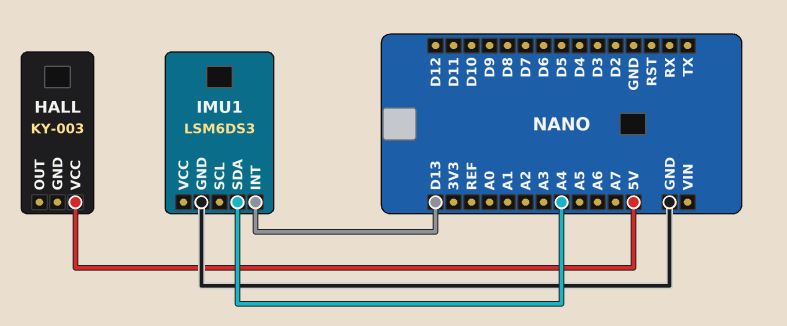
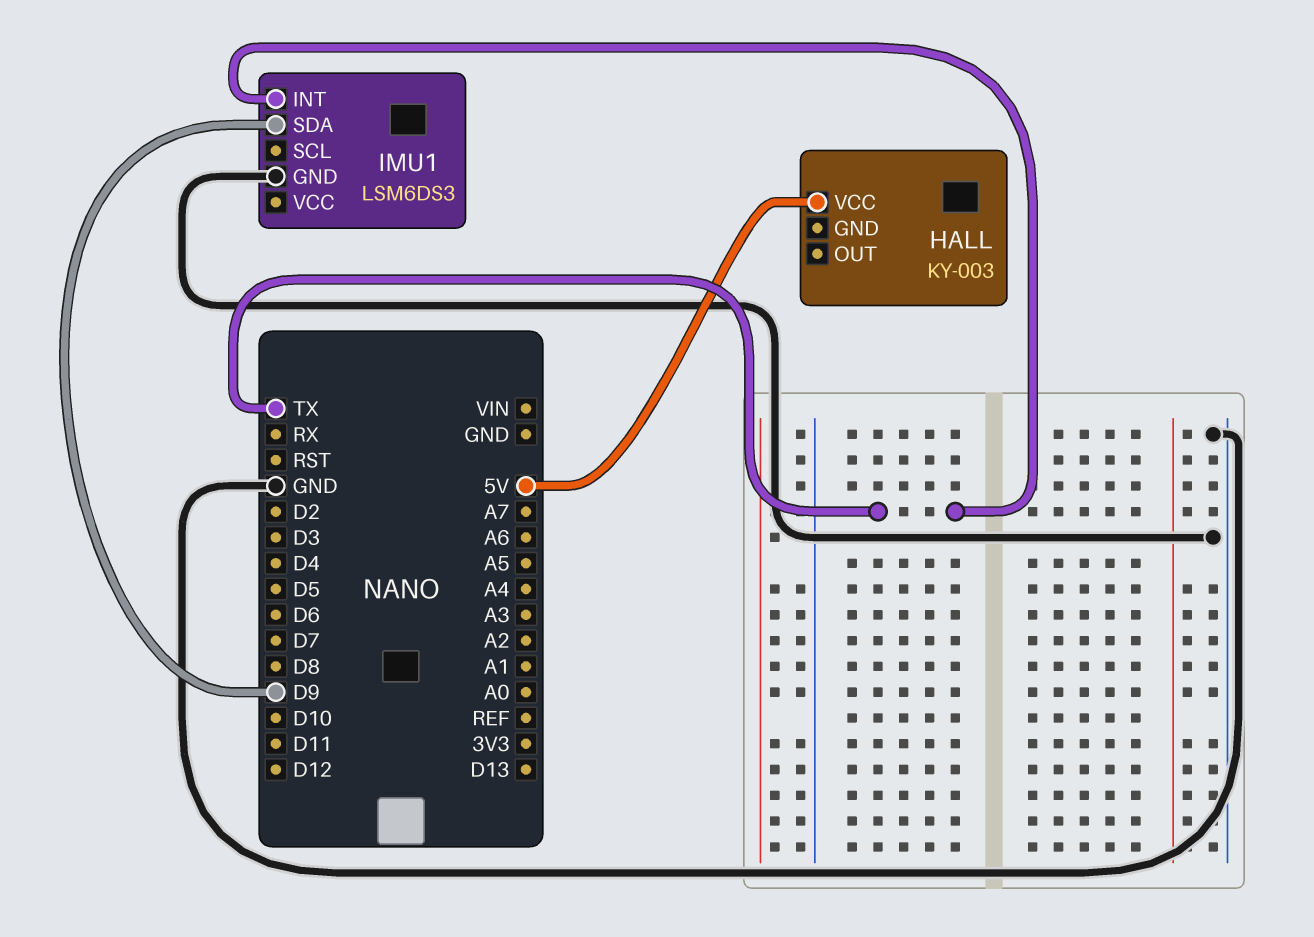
IMU1 pin INT: D13 -> TX
IMU1 pin SDA: A4 -> D9

